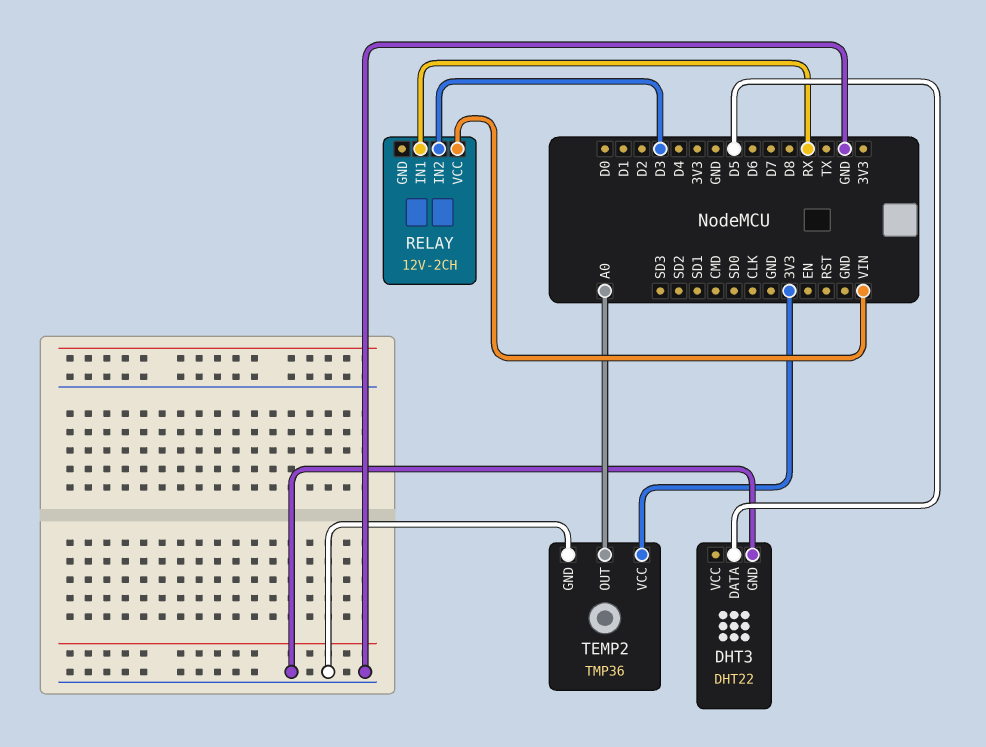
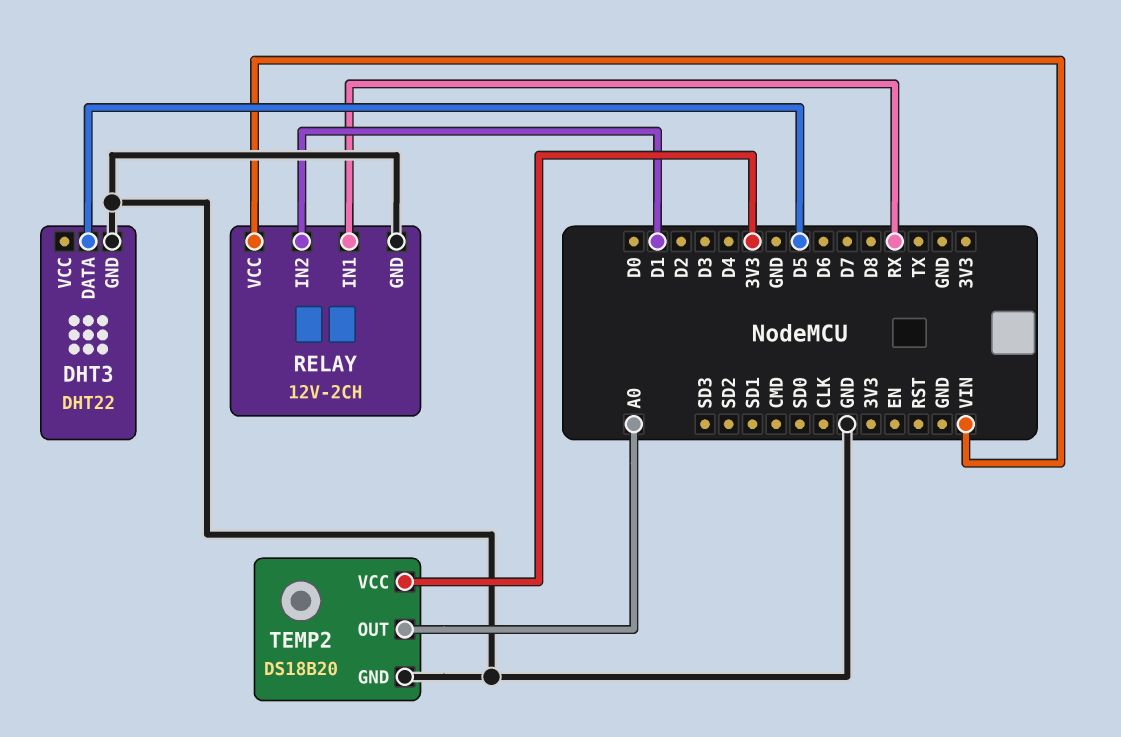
RELAY pin GND: none -> GND
RELAY pin IN2: D3 -> D1
TEMP2: TMP36 -> DS18B20

